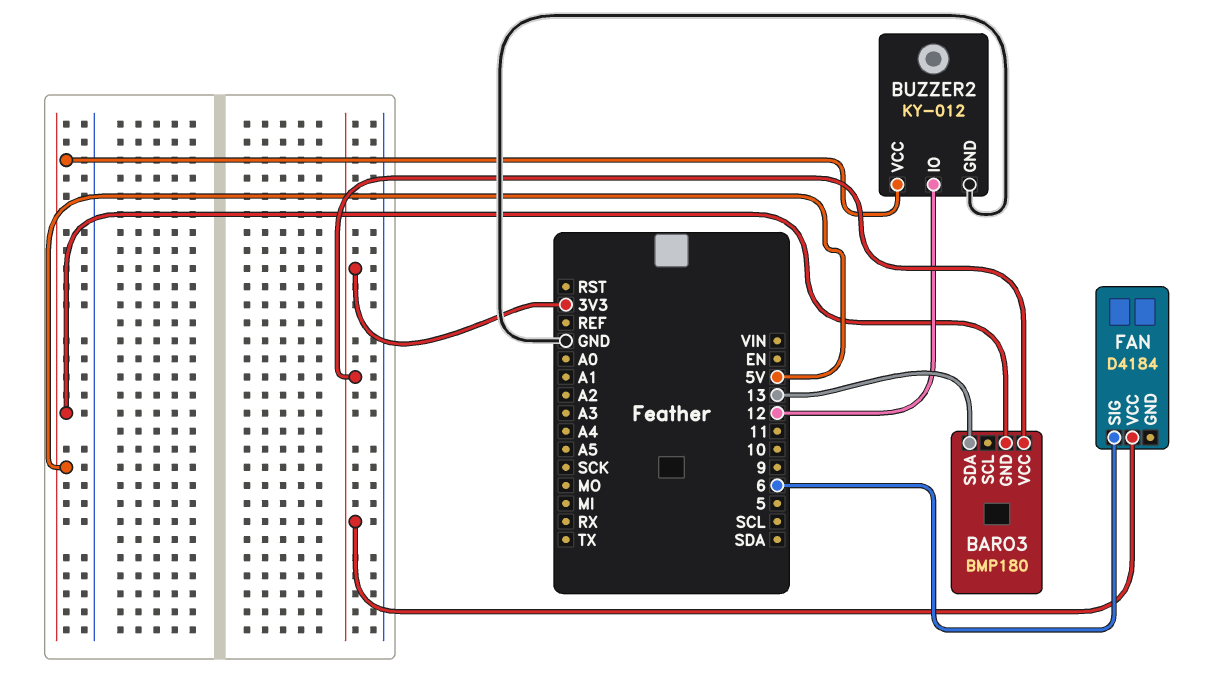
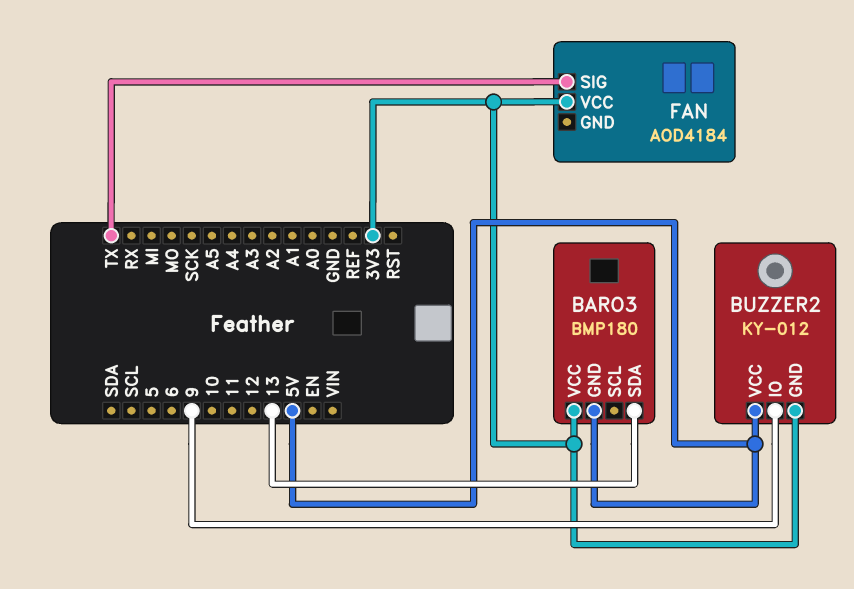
BUZZER2 pin GND: GND -> 3V3
BUZZER2 pin IO: 12 -> 9
FAN: D4184 -> AOD4184
FAN pin SIG: 6 -> TX

